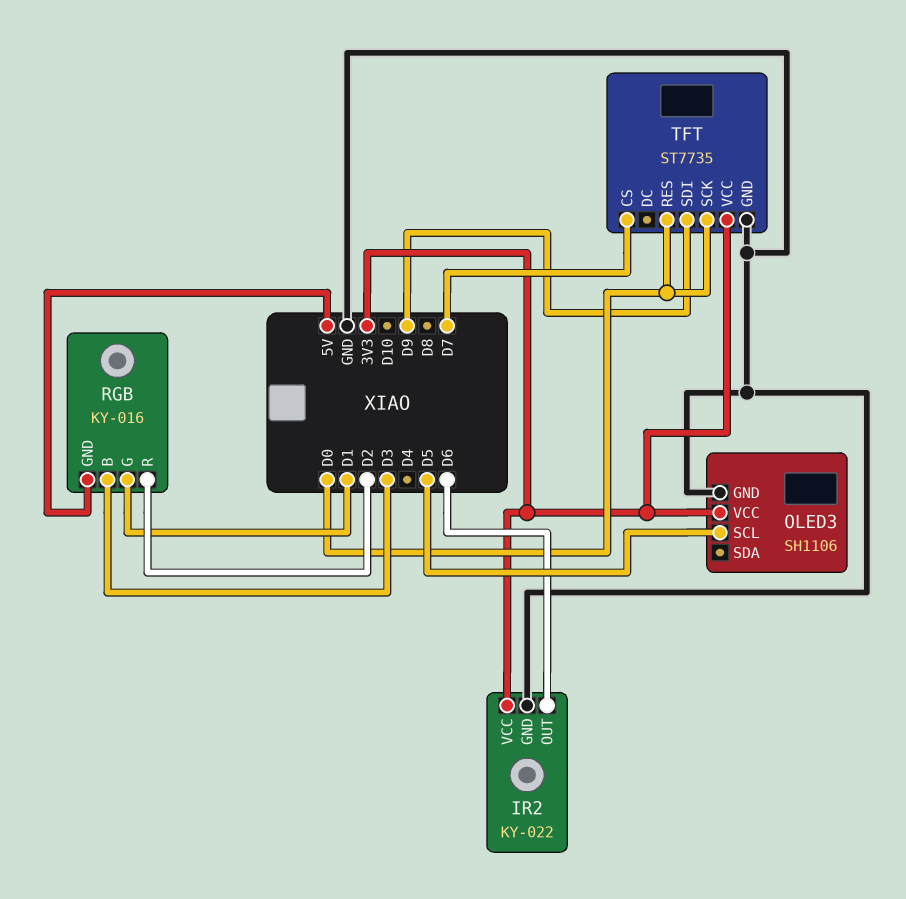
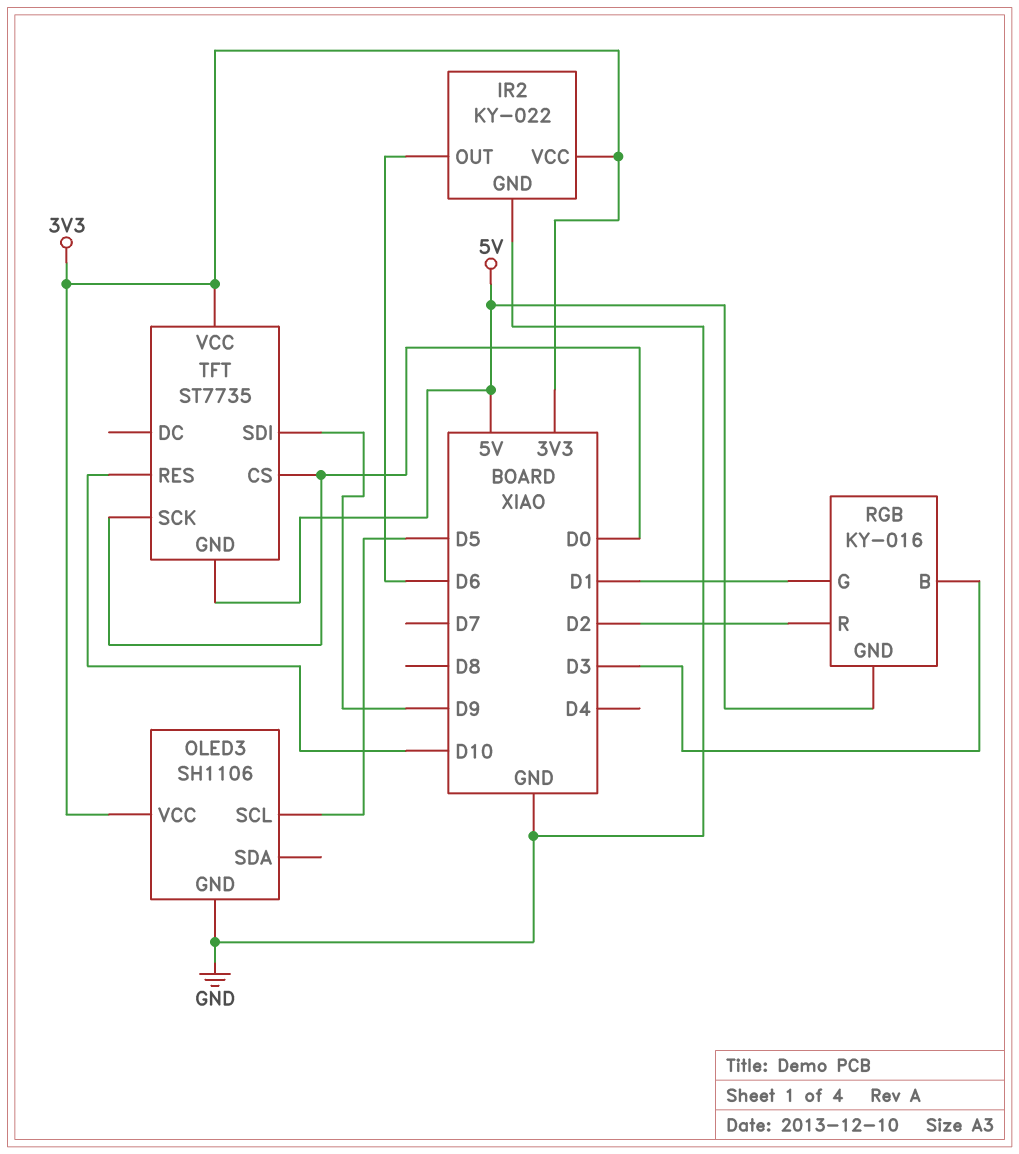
TFT pin CS: D7 -> D0
TFT pin GND: GND -> 5V
TFT pin RES: D0 -> D10

